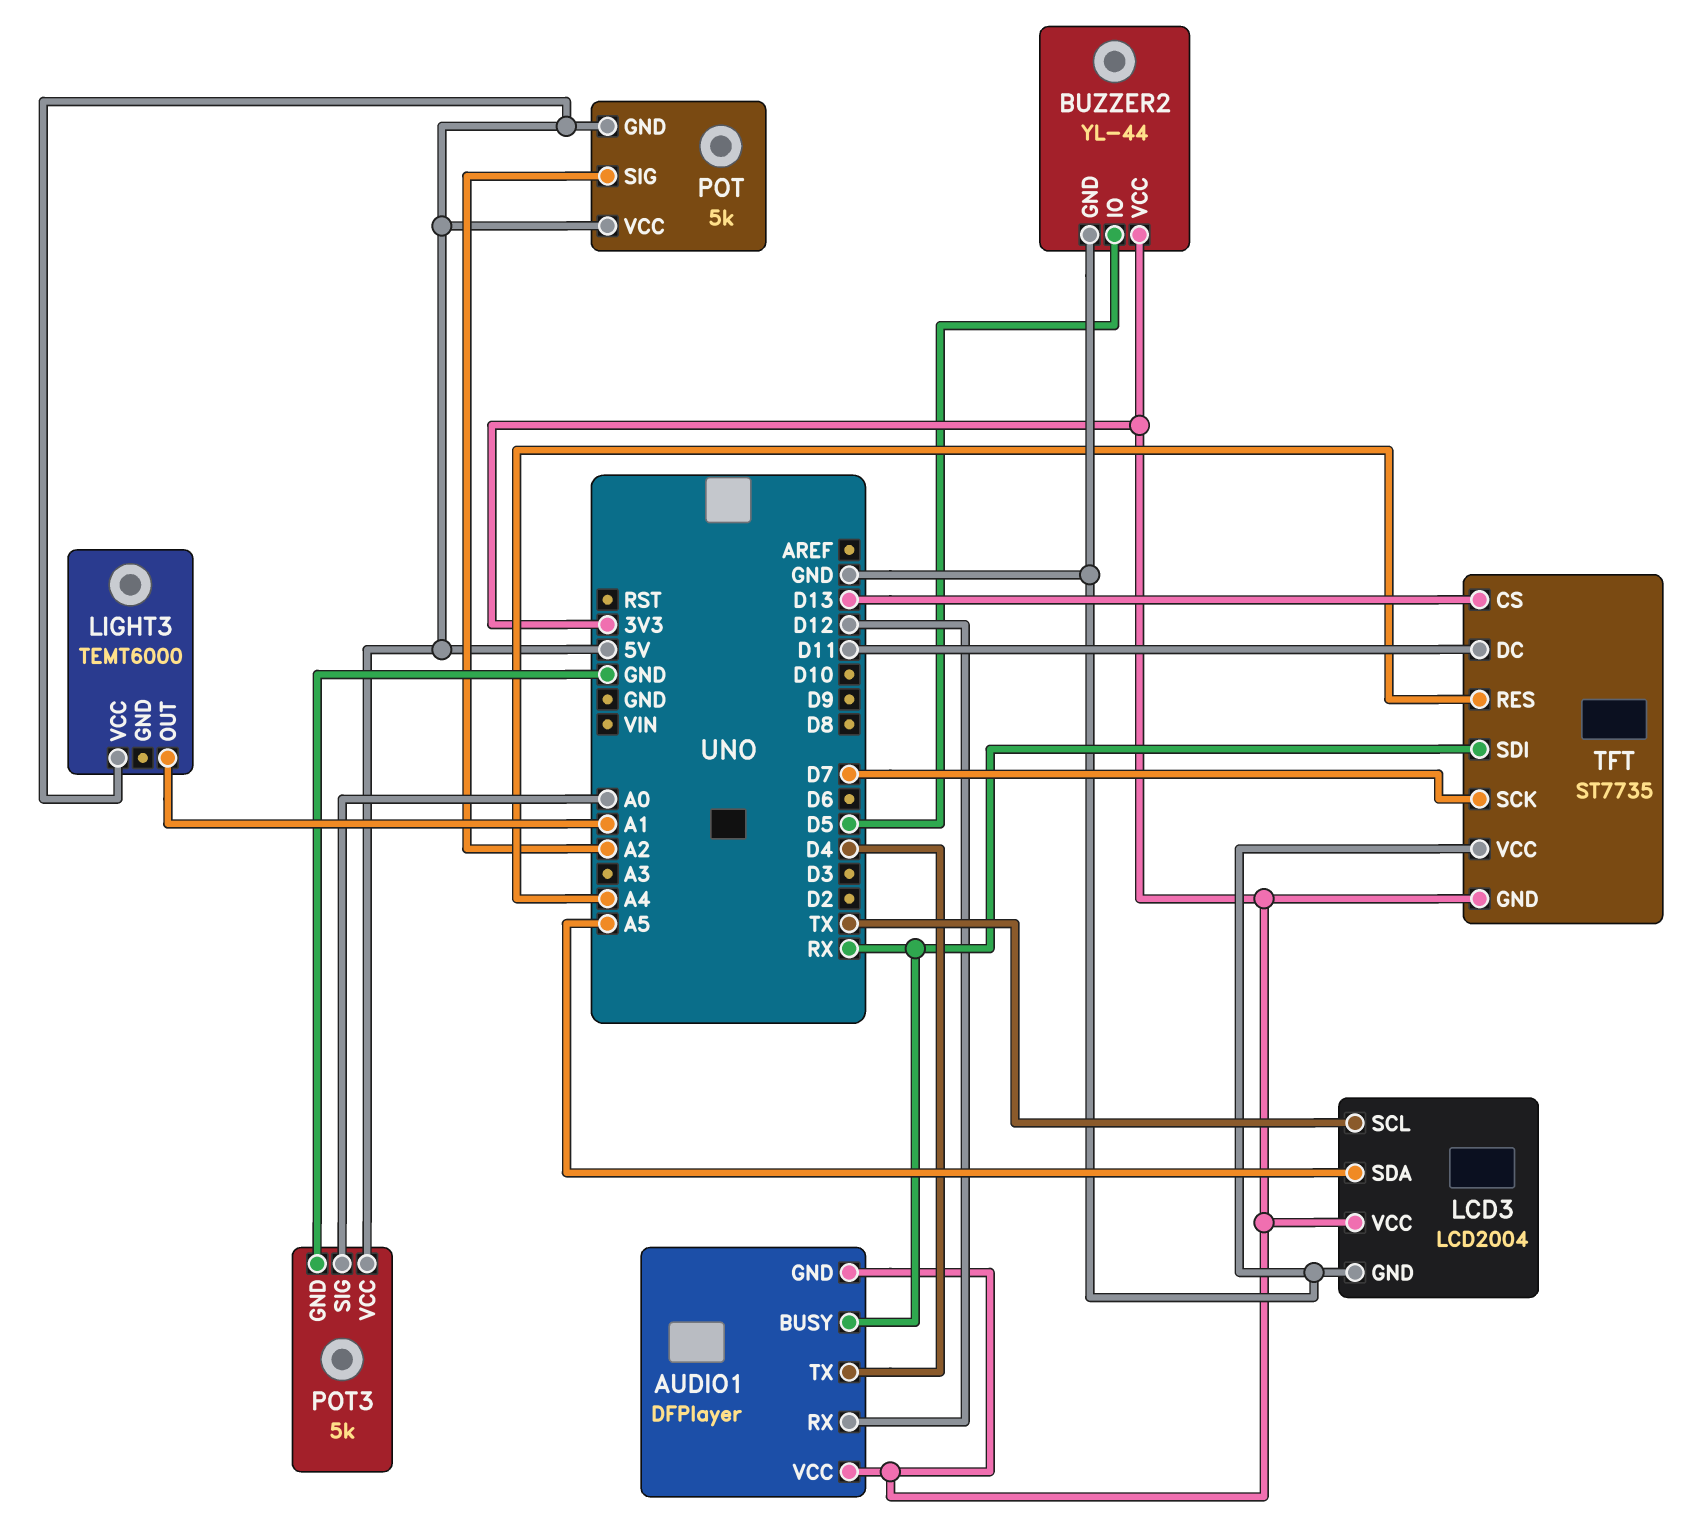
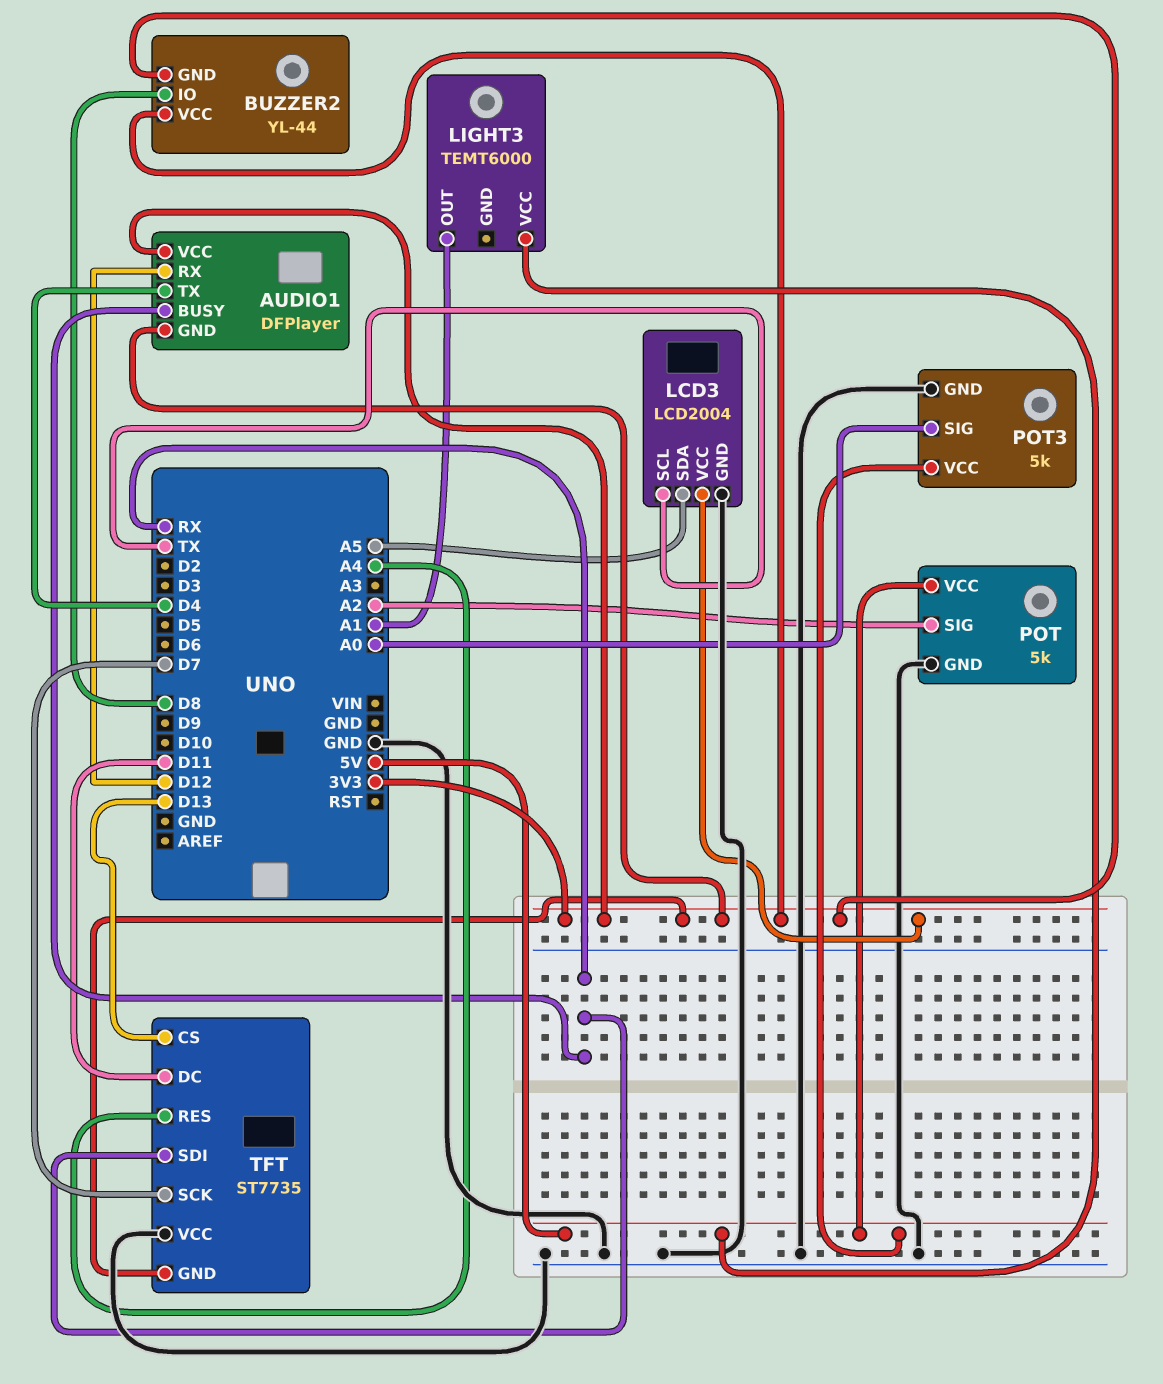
BUZZER2 pin GND: GND -> 3V3
BUZZER2 pin IO: D5 -> D8
POT pin GND: 5V -> GND

